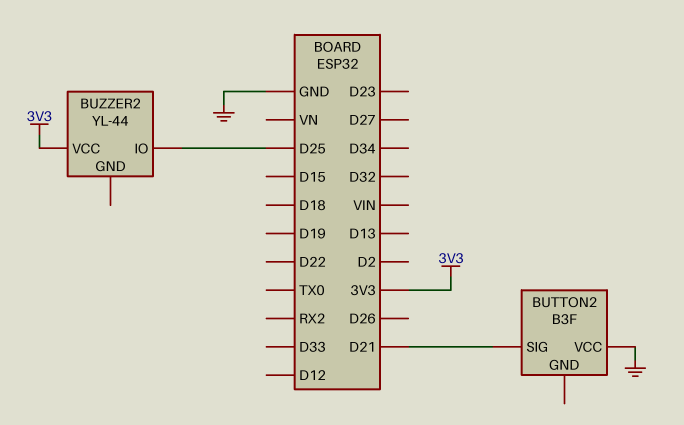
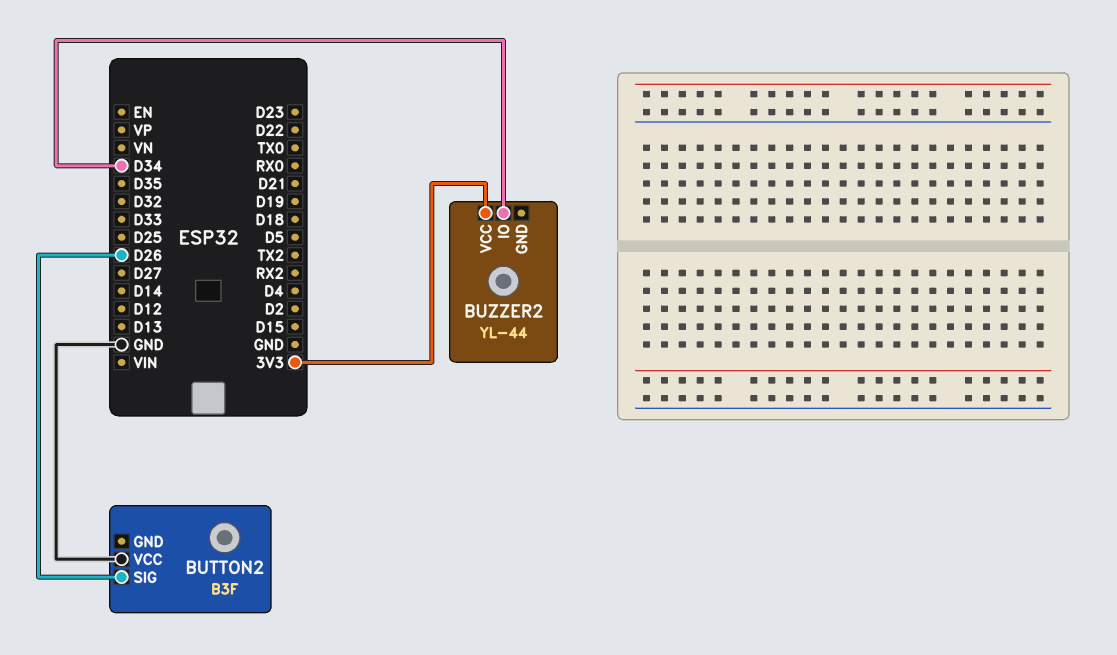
BUTTON2 pin SIG: D21 -> D26
BUZZER2 pin IO: D25 -> D34

